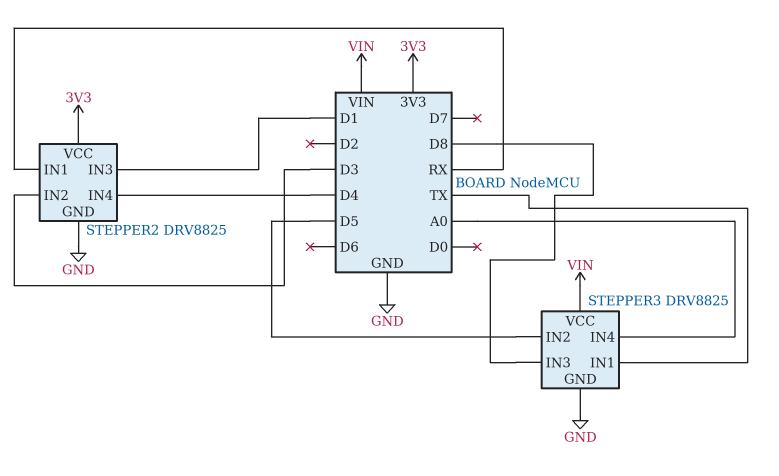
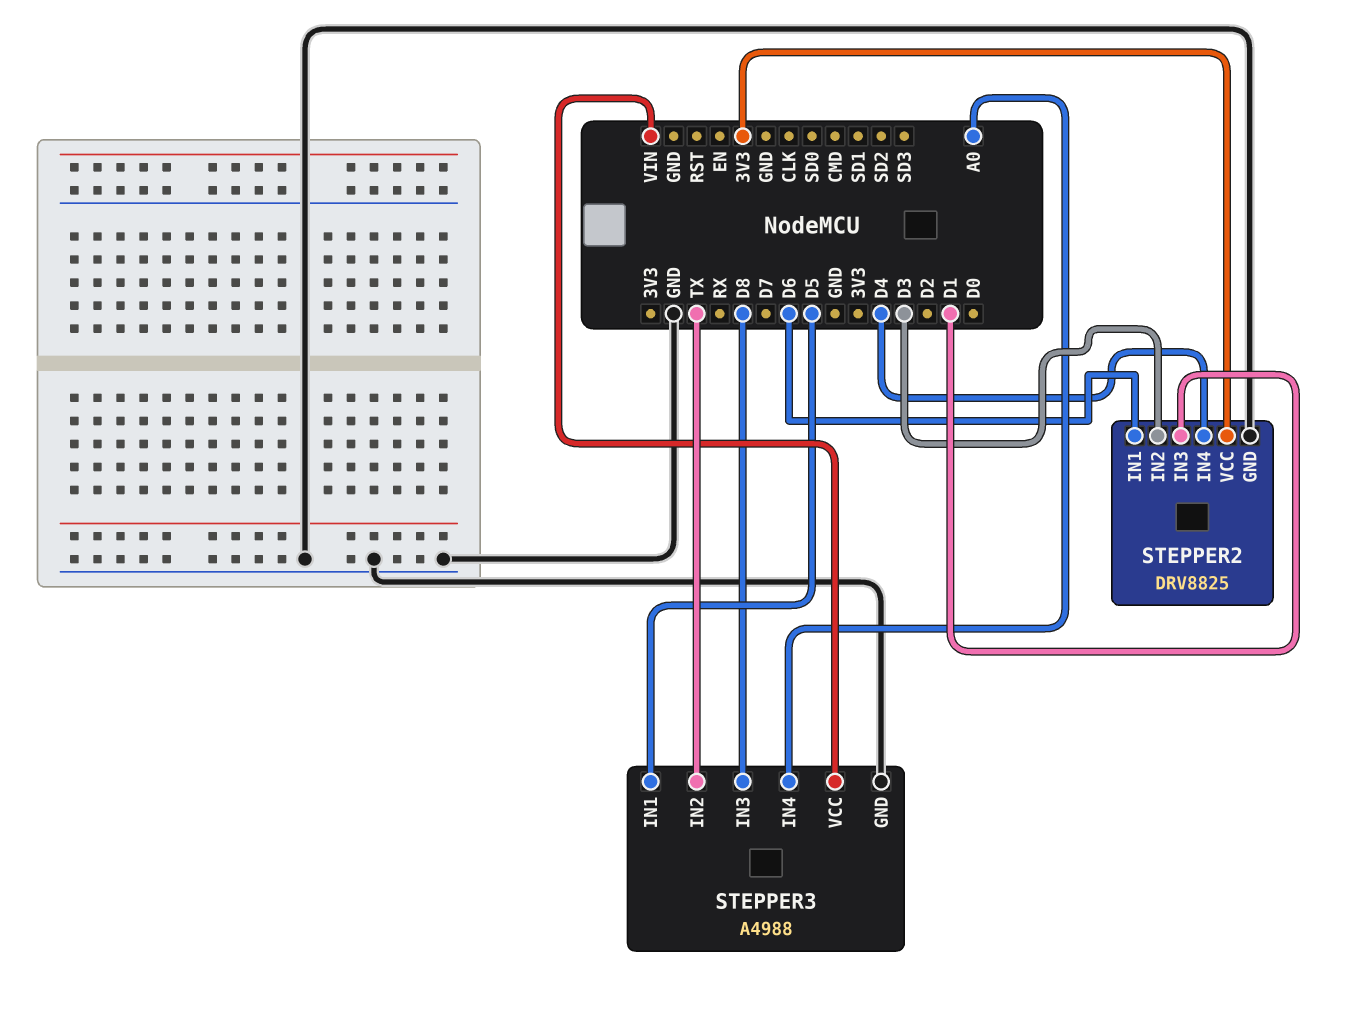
STEPPER2 pin IN1: RX -> D6
STEPPER3: DRV8825 -> A4988
STEPPER3 pin IN1: TX -> D5
STEPPER3 pin IN2: D5 -> TX

